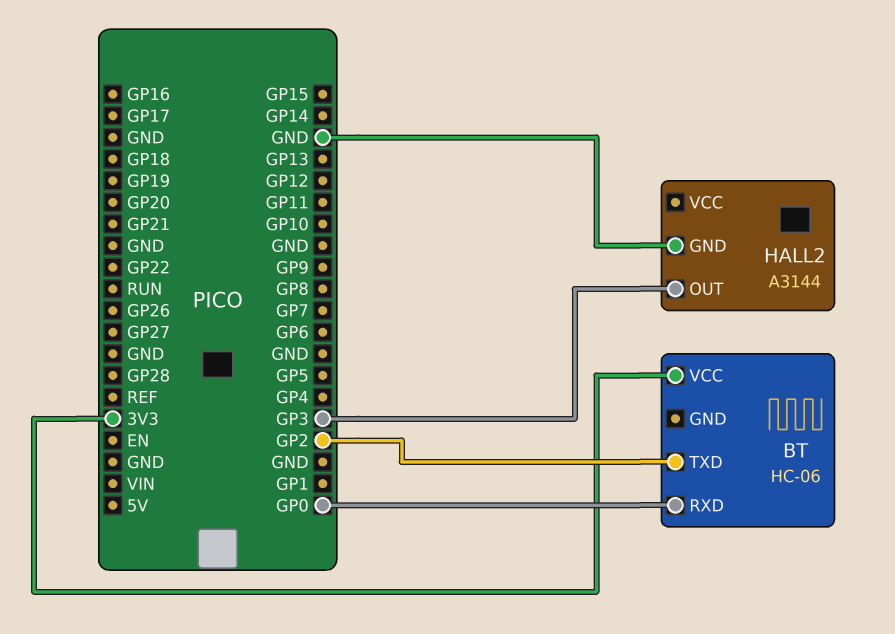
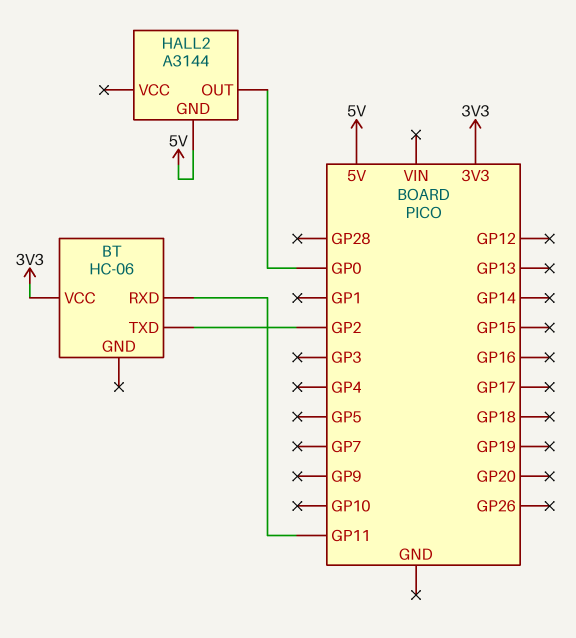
BT pin RXD: GP0 -> GP11
HALL2 pin GND: GND -> 5V
HALL2 pin OUT: GP3 -> GP0

